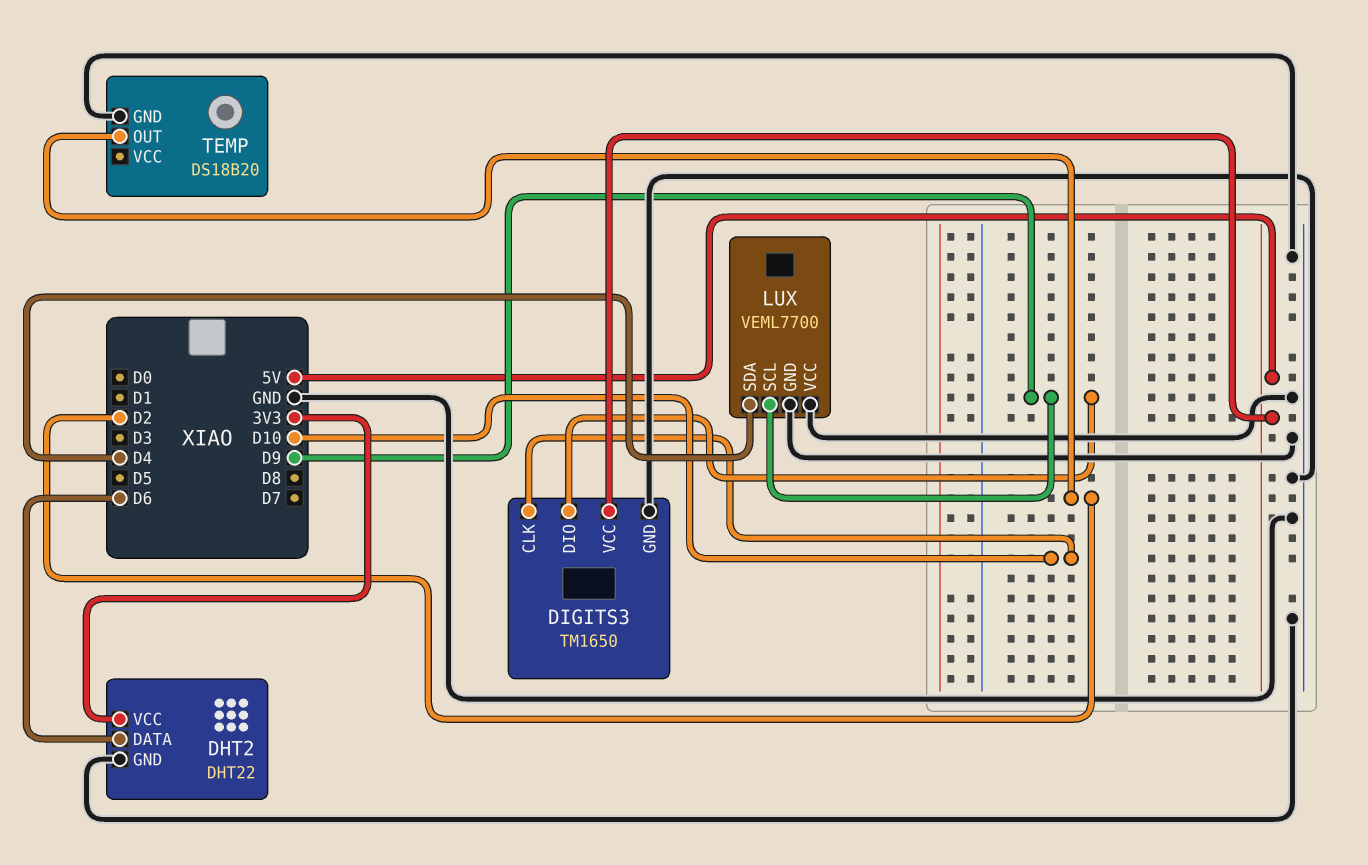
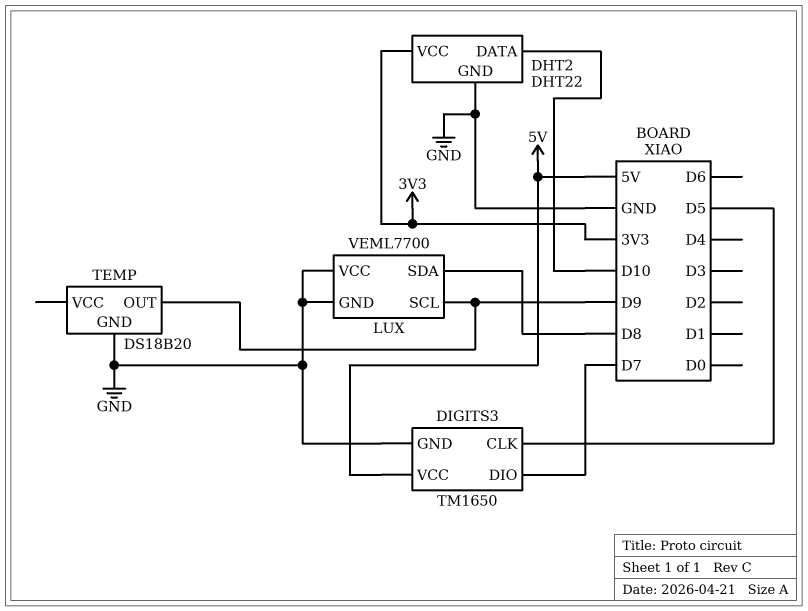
DHT2 pin DATA: D6 -> D10
DIGITS3 pin CLK: D10 -> D5
DIGITS3 pin DIO: D9 -> D7
LUX pin SDA: D4 -> D8
TEMP pin OUT: D2 -> D9

